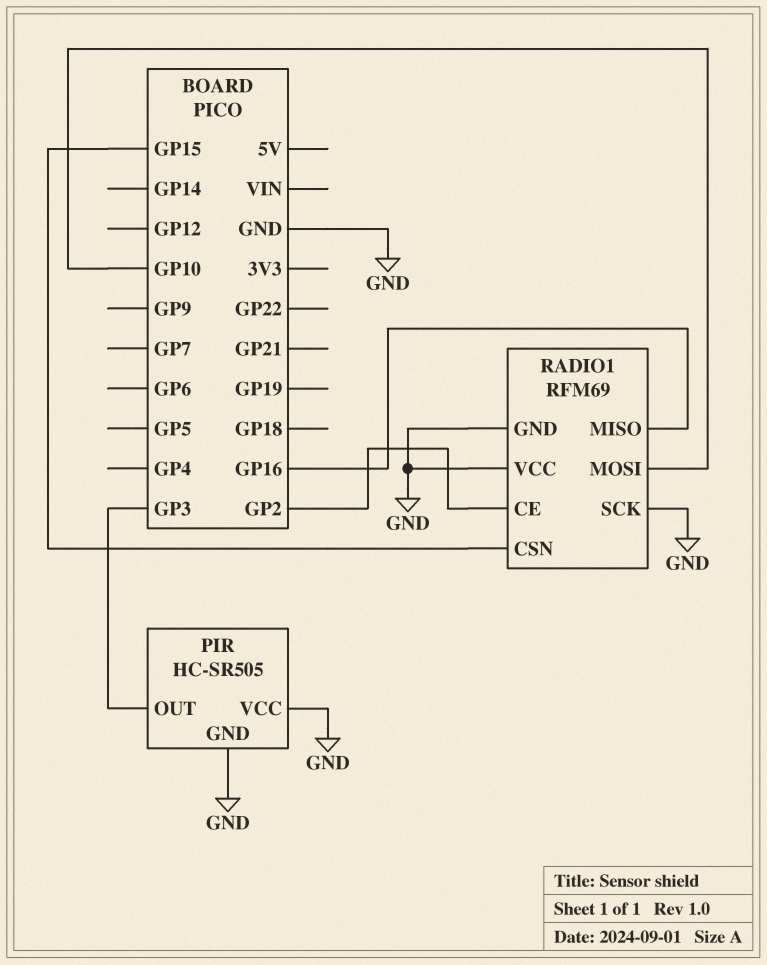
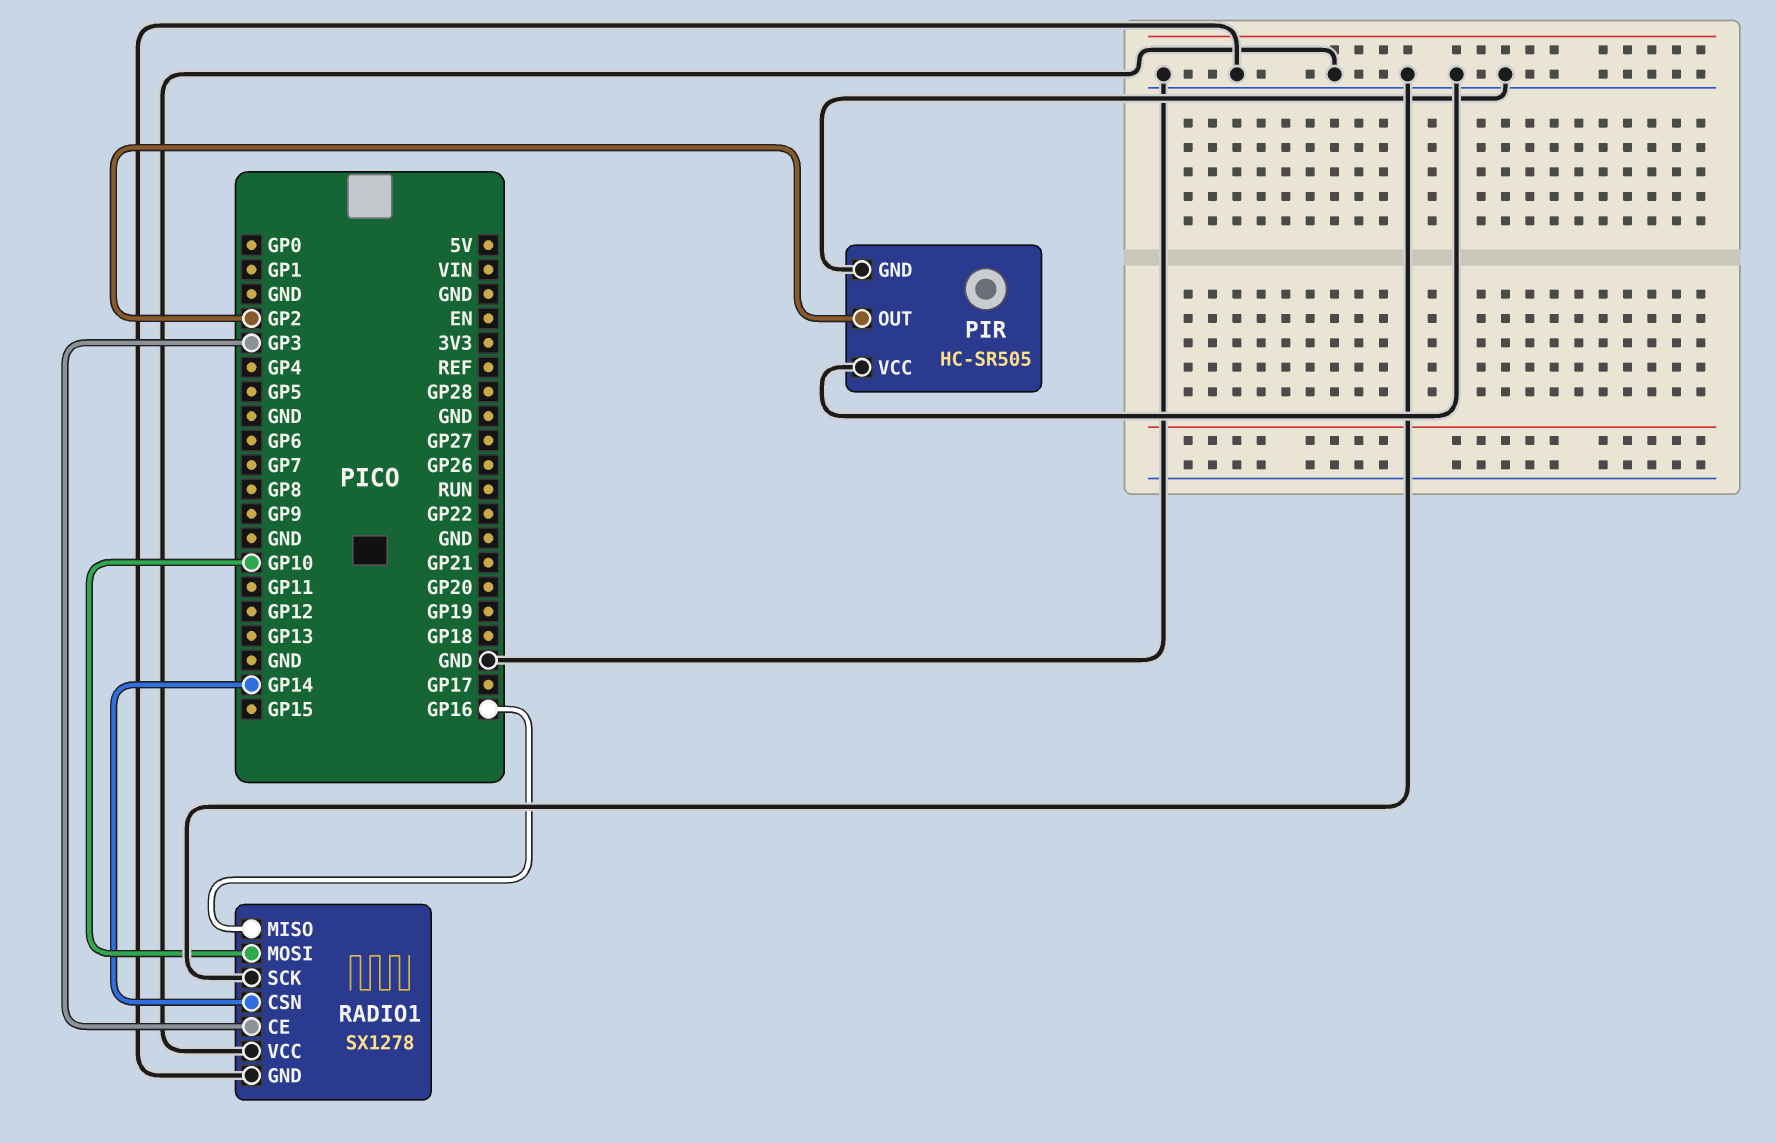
PIR pin OUT: GP3 -> GP2
RADIO1: RFM69 -> SX1278
RADIO1 pin CE: GP2 -> GP3
RADIO1 pin CSN: GP15 -> GP14

